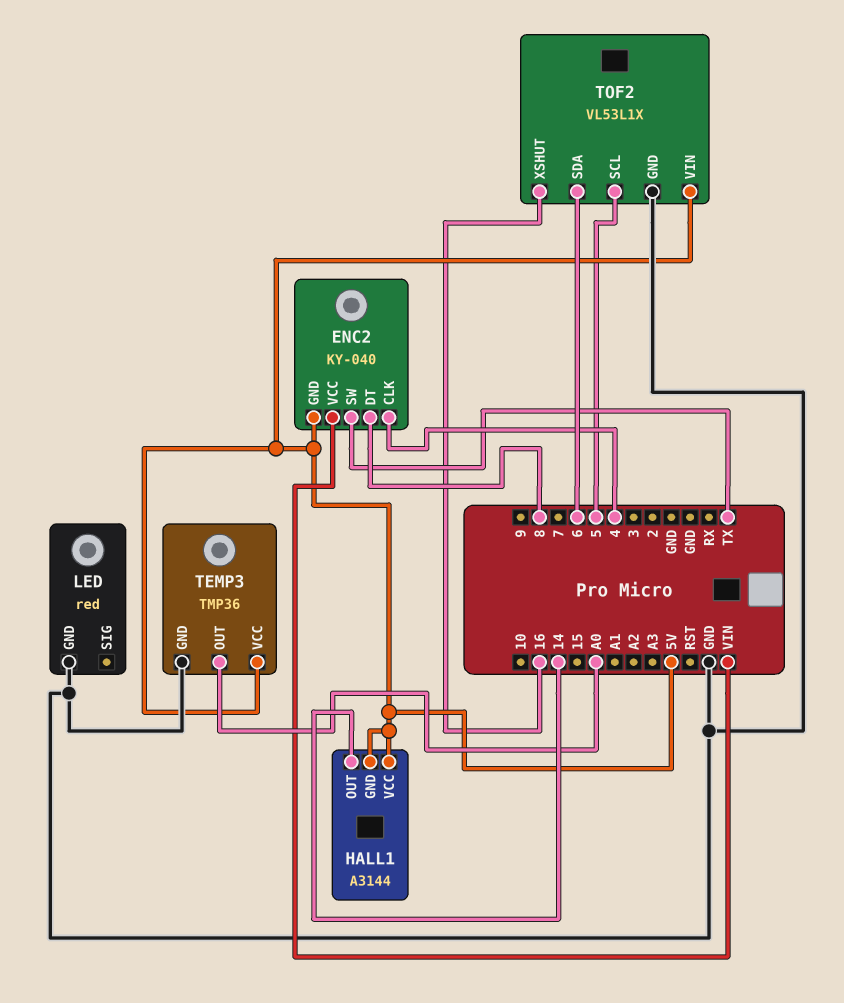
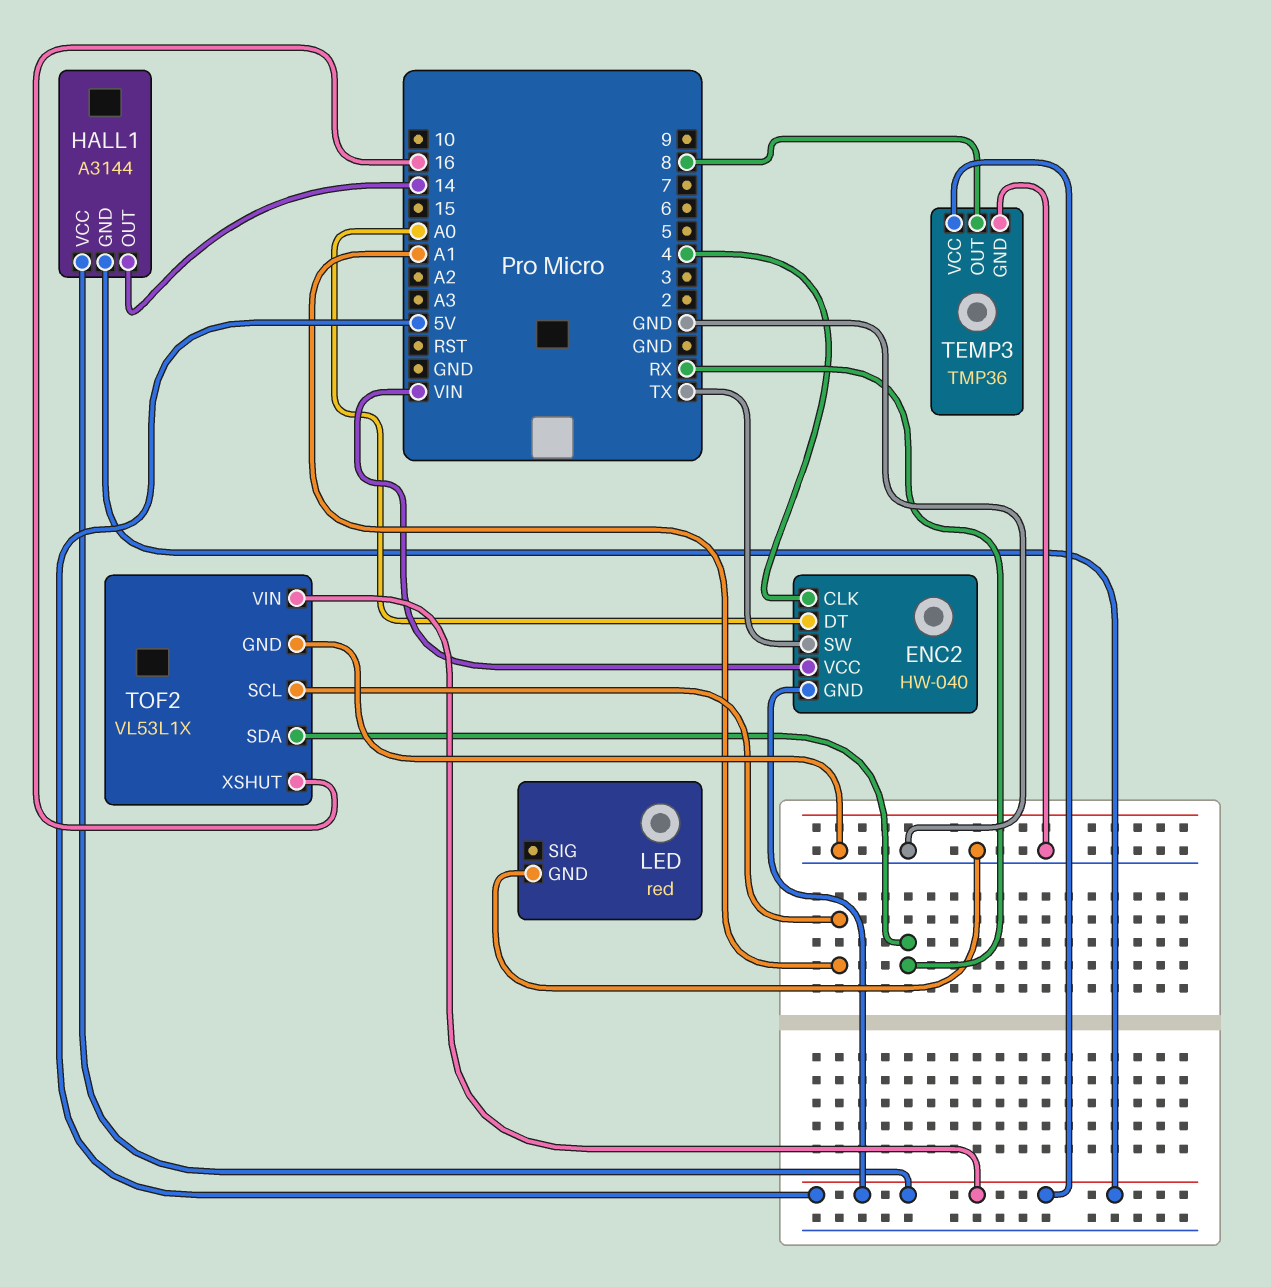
ENC2: KY-040 -> HW-040
ENC2 pin DT: 8 -> A0
TEMP3 pin OUT: A0 -> 8
TOF2 pin SCL: 5 -> A1
TOF2 pin SDA: 6 -> RX

